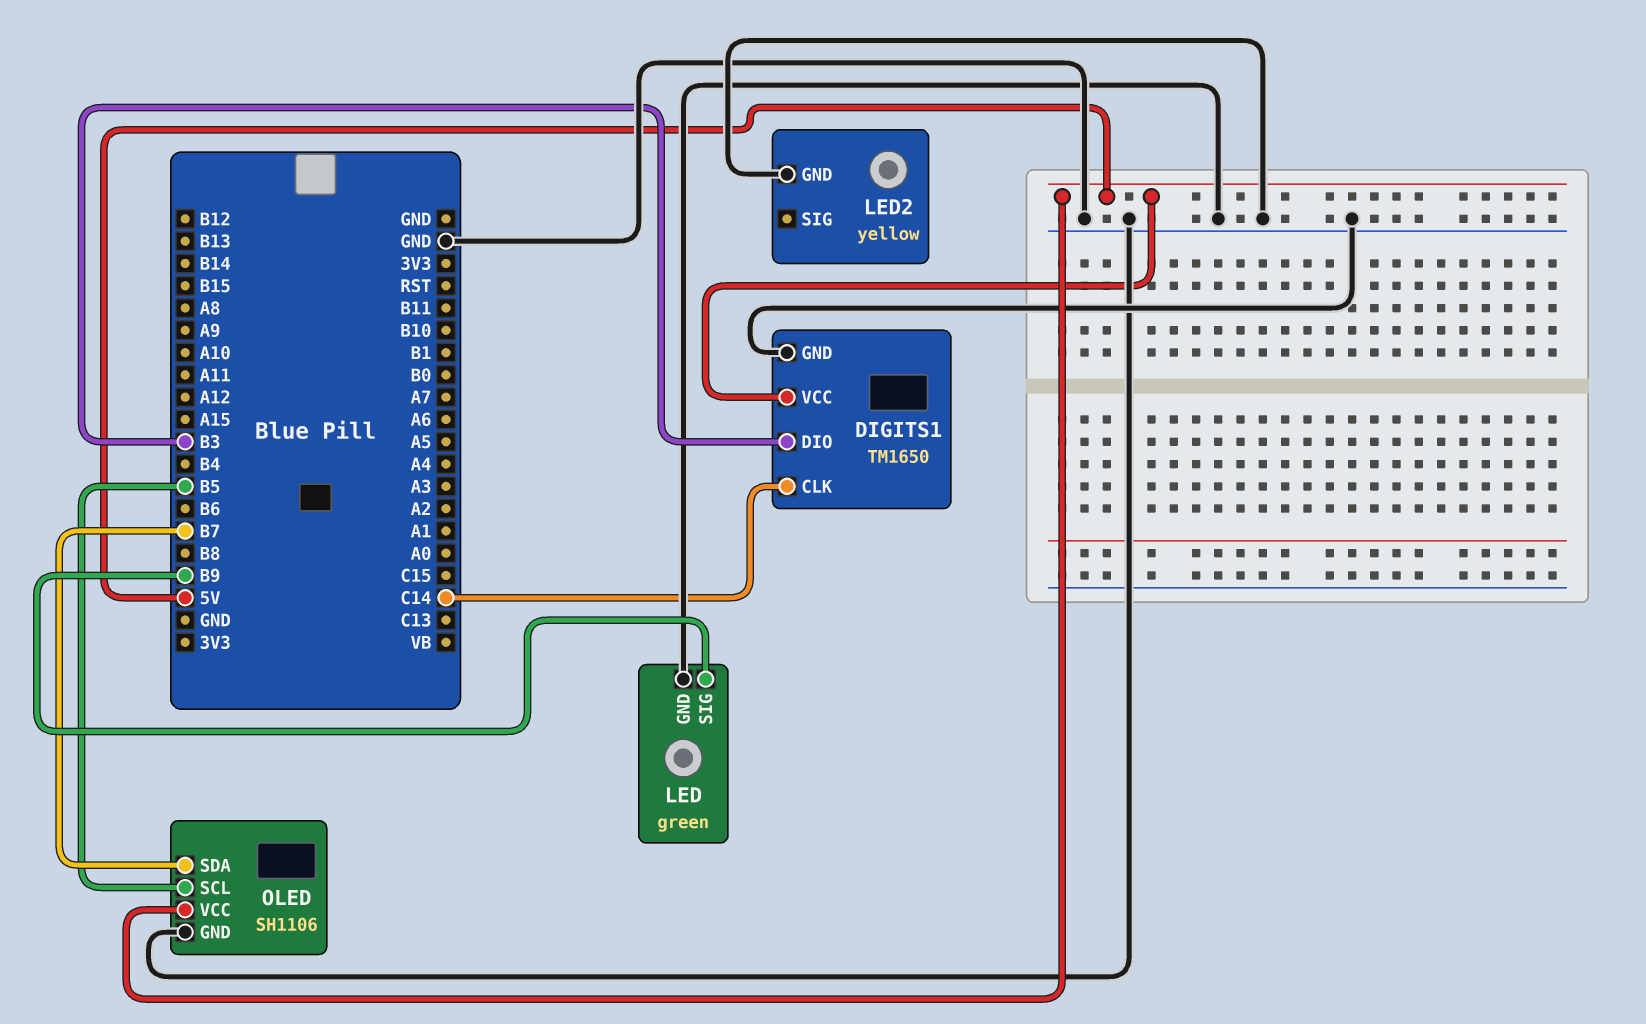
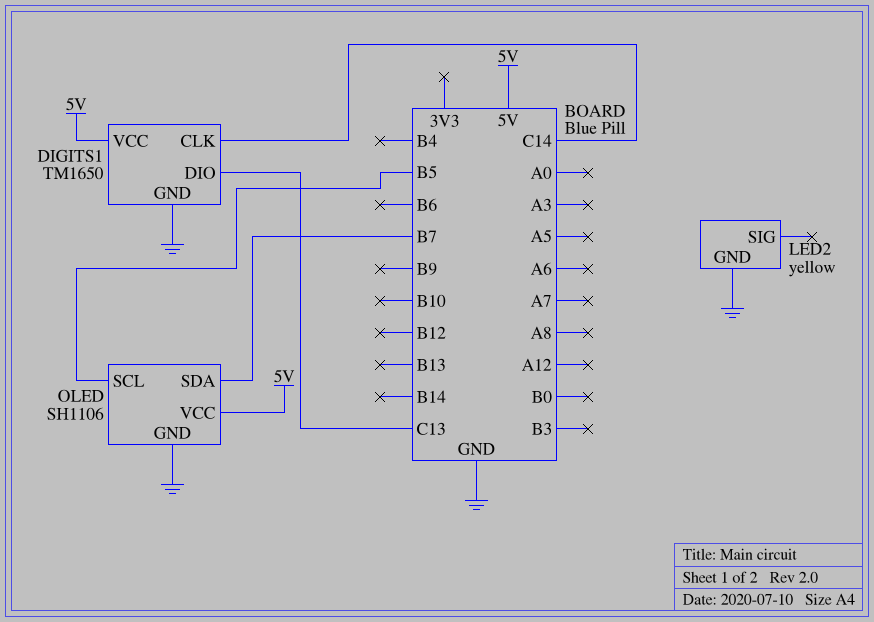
DIGITS1 pin DIO: B3 -> C13
LED: green -> none
LED pin GND: GND -> none
LED pin SIG: B9 -> none

